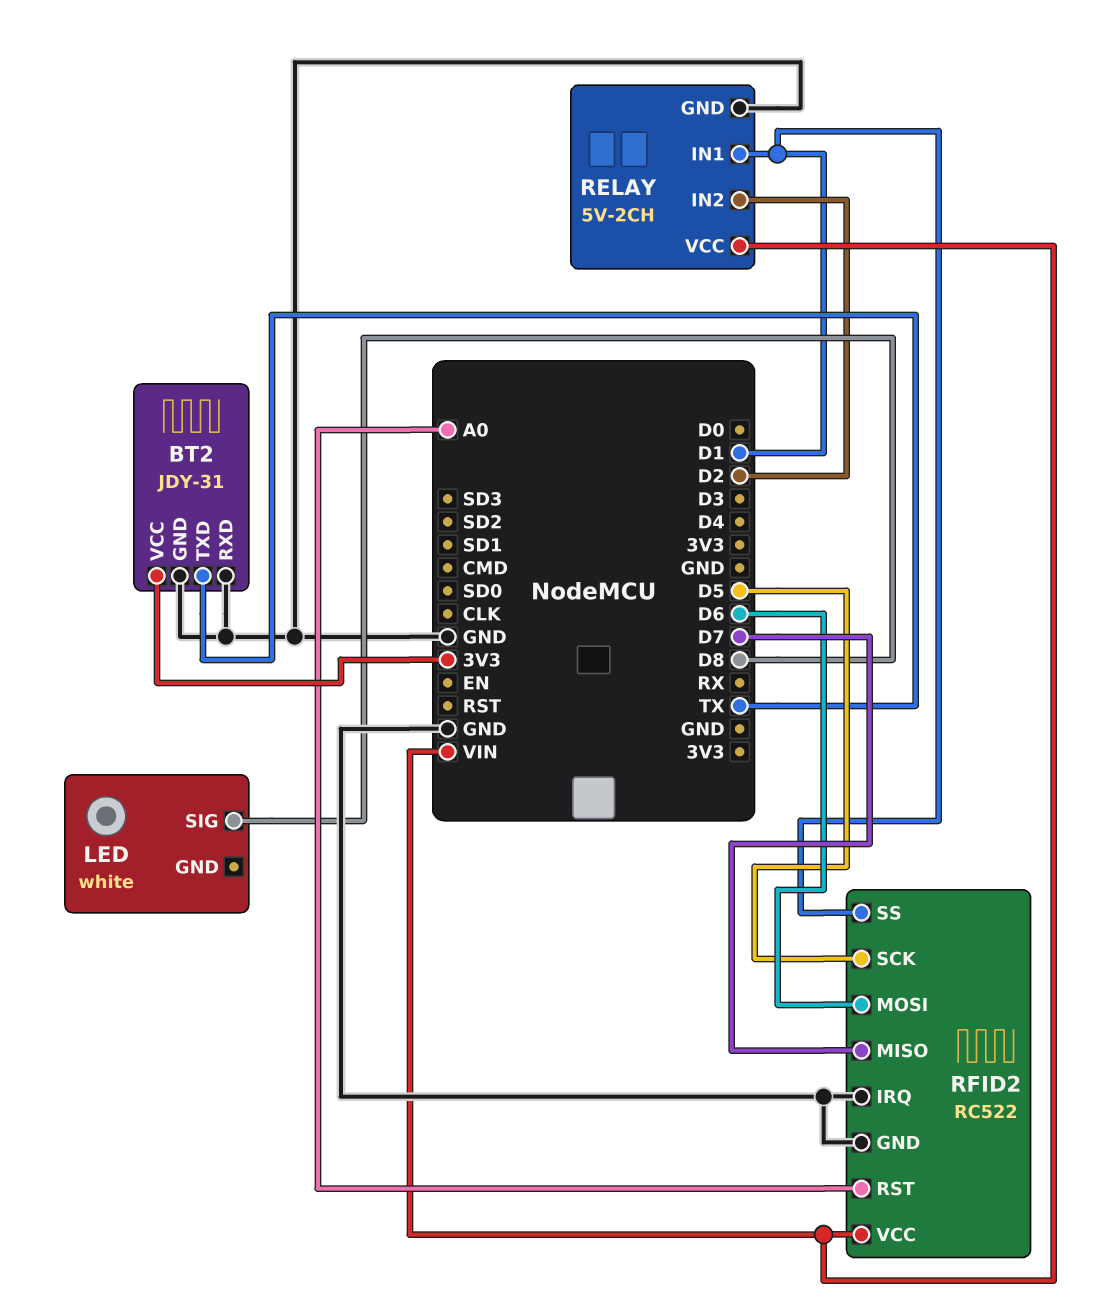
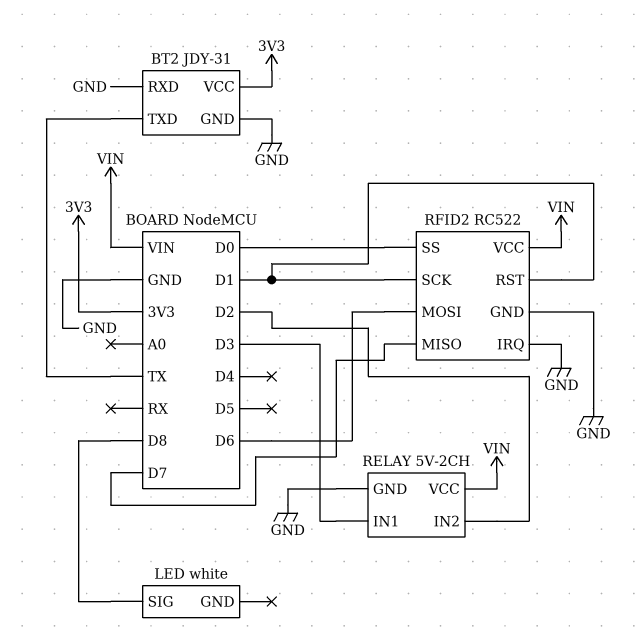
RELAY pin IN1: D1 -> D3
RFID2 pin RST: A0 -> D1
RFID2 pin SCK: D5 -> D1
RFID2 pin SS: D1 -> D0

